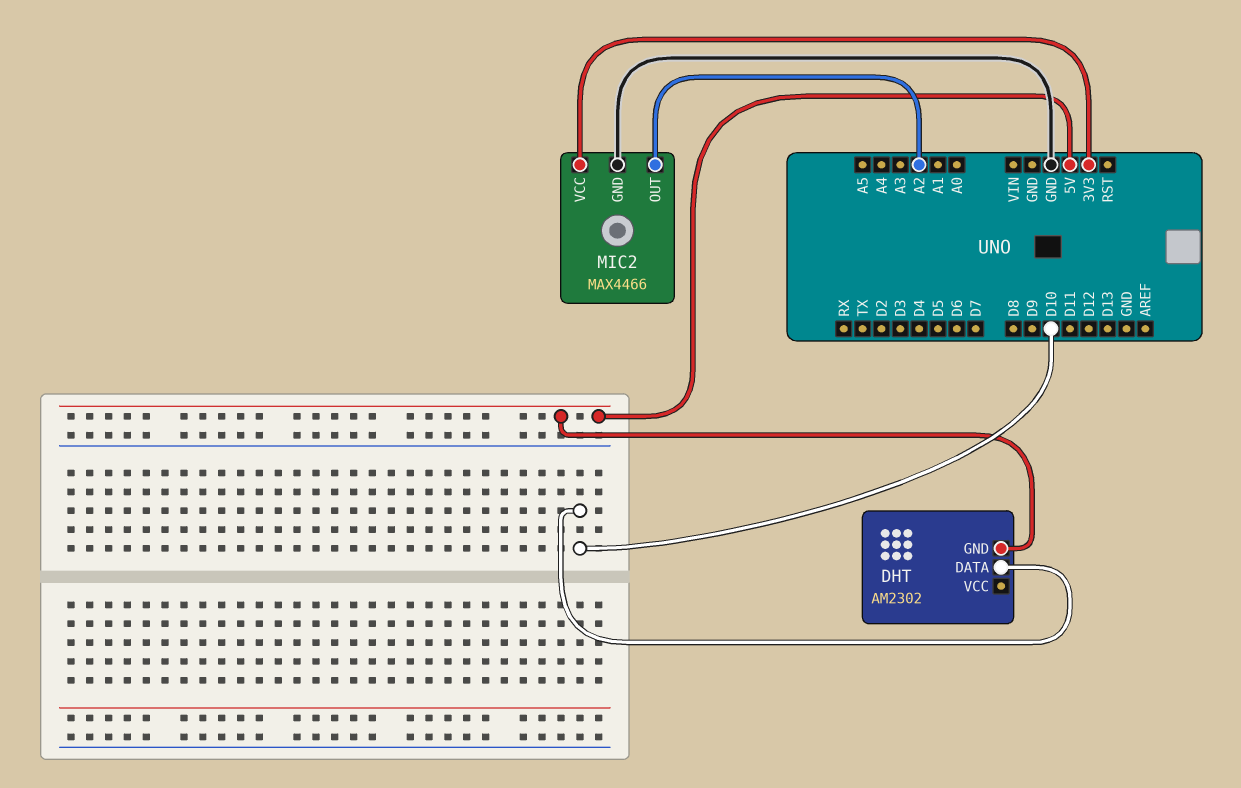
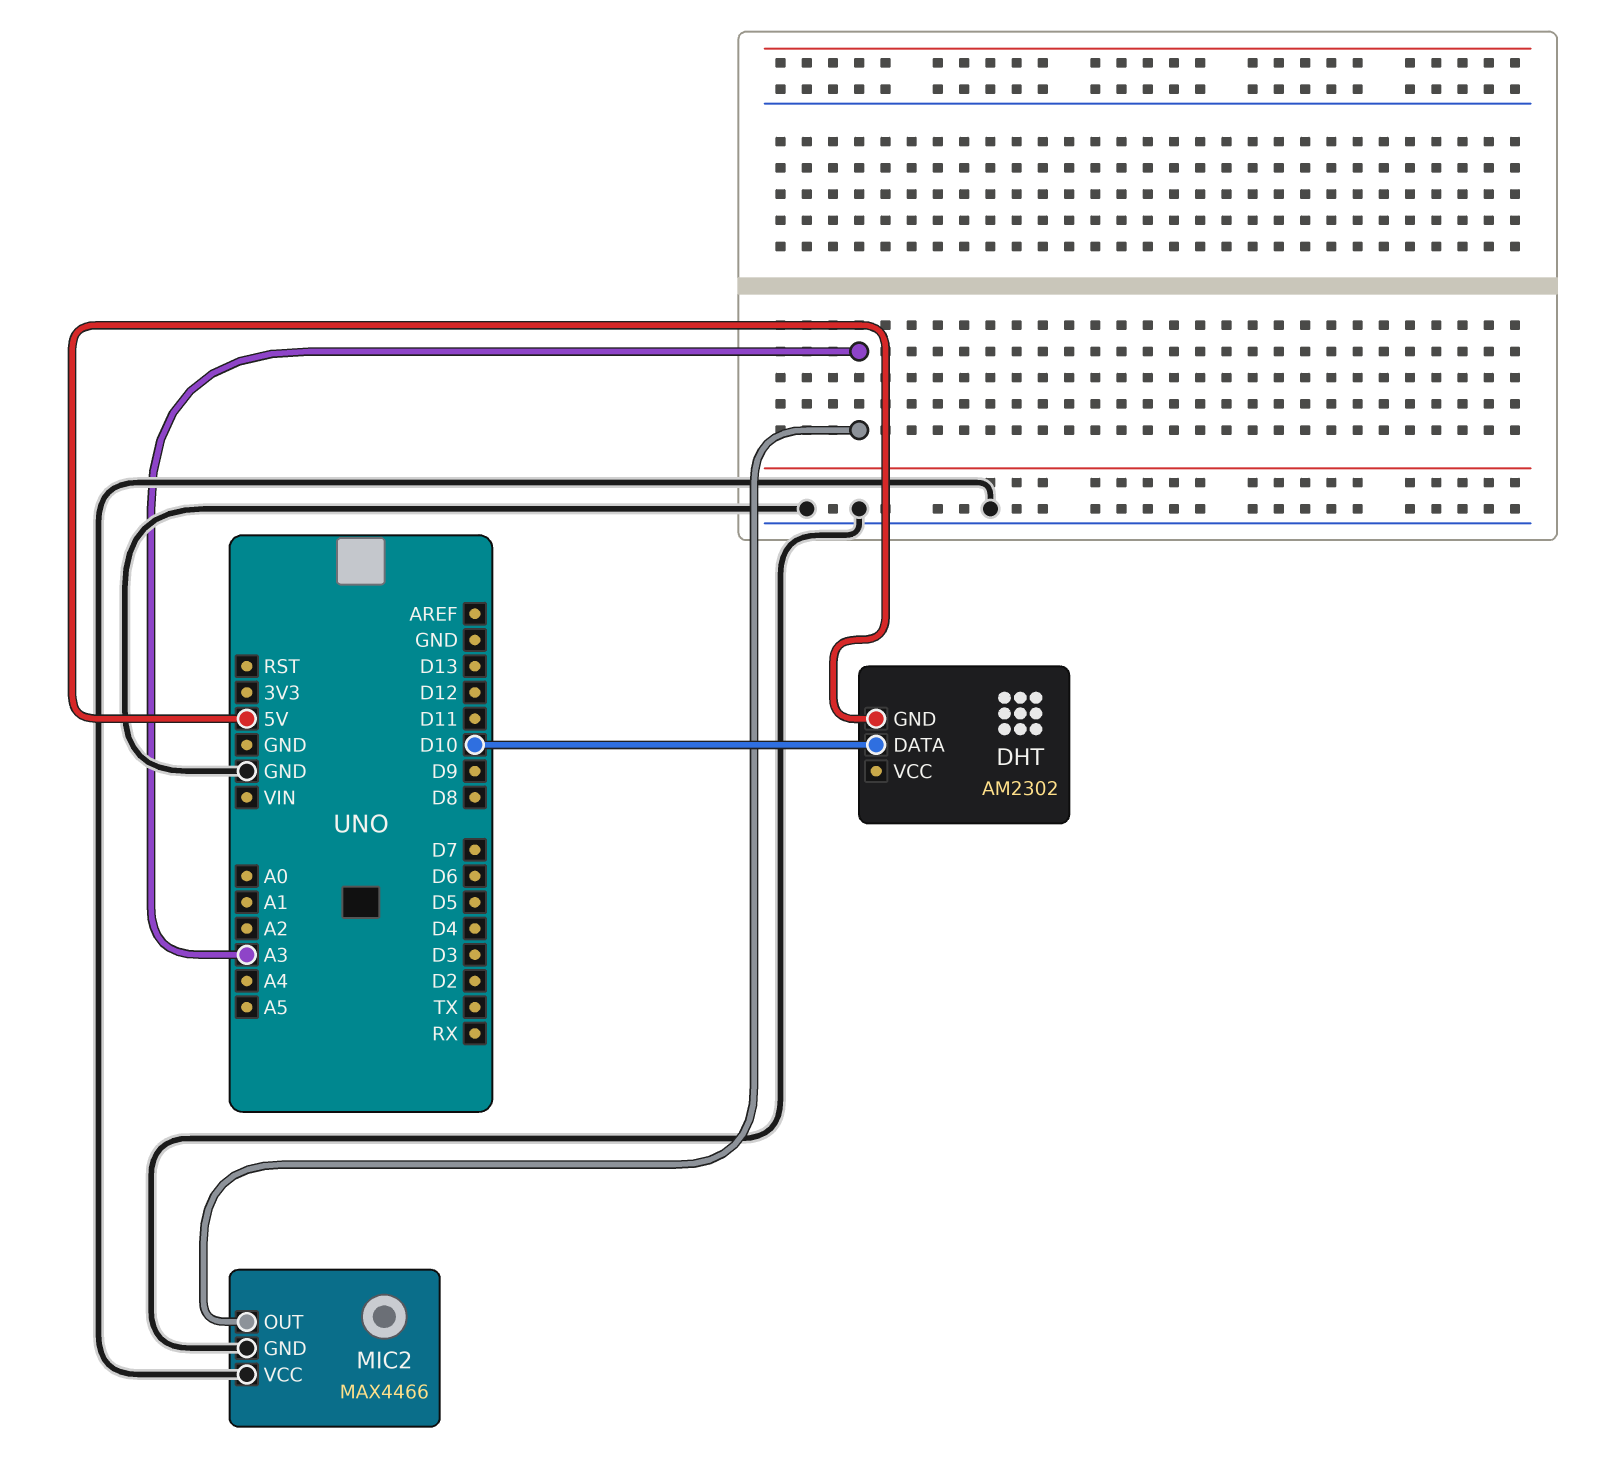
MIC2 pin OUT: A2 -> A3
MIC2 pin VCC: 3V3 -> GND

